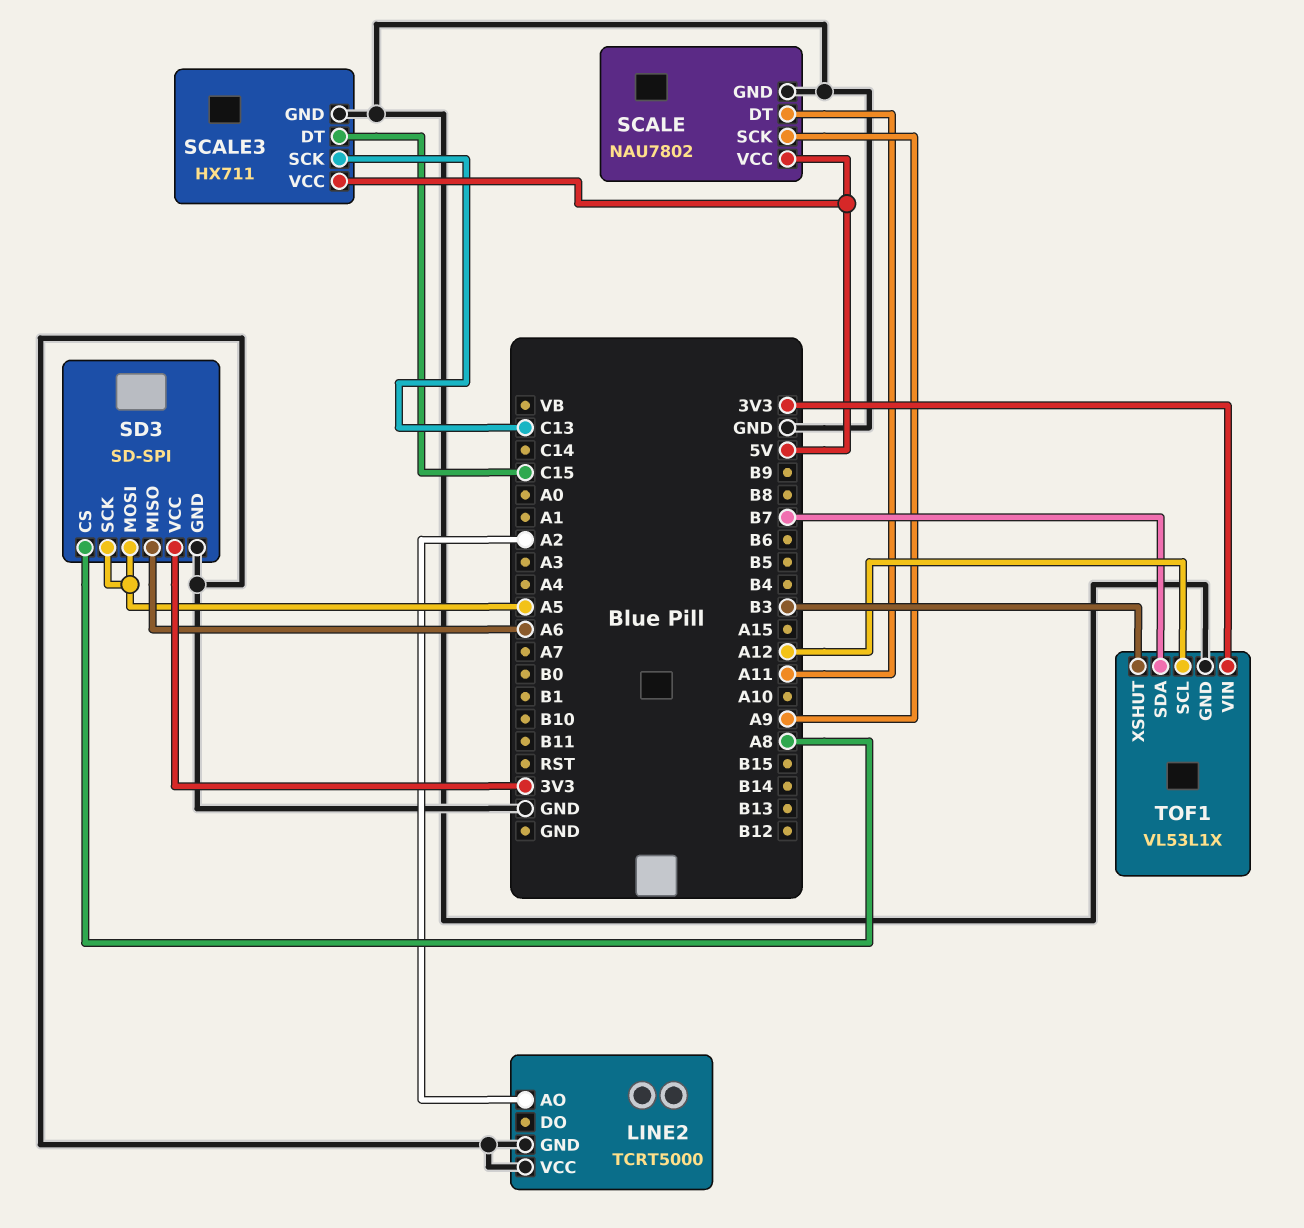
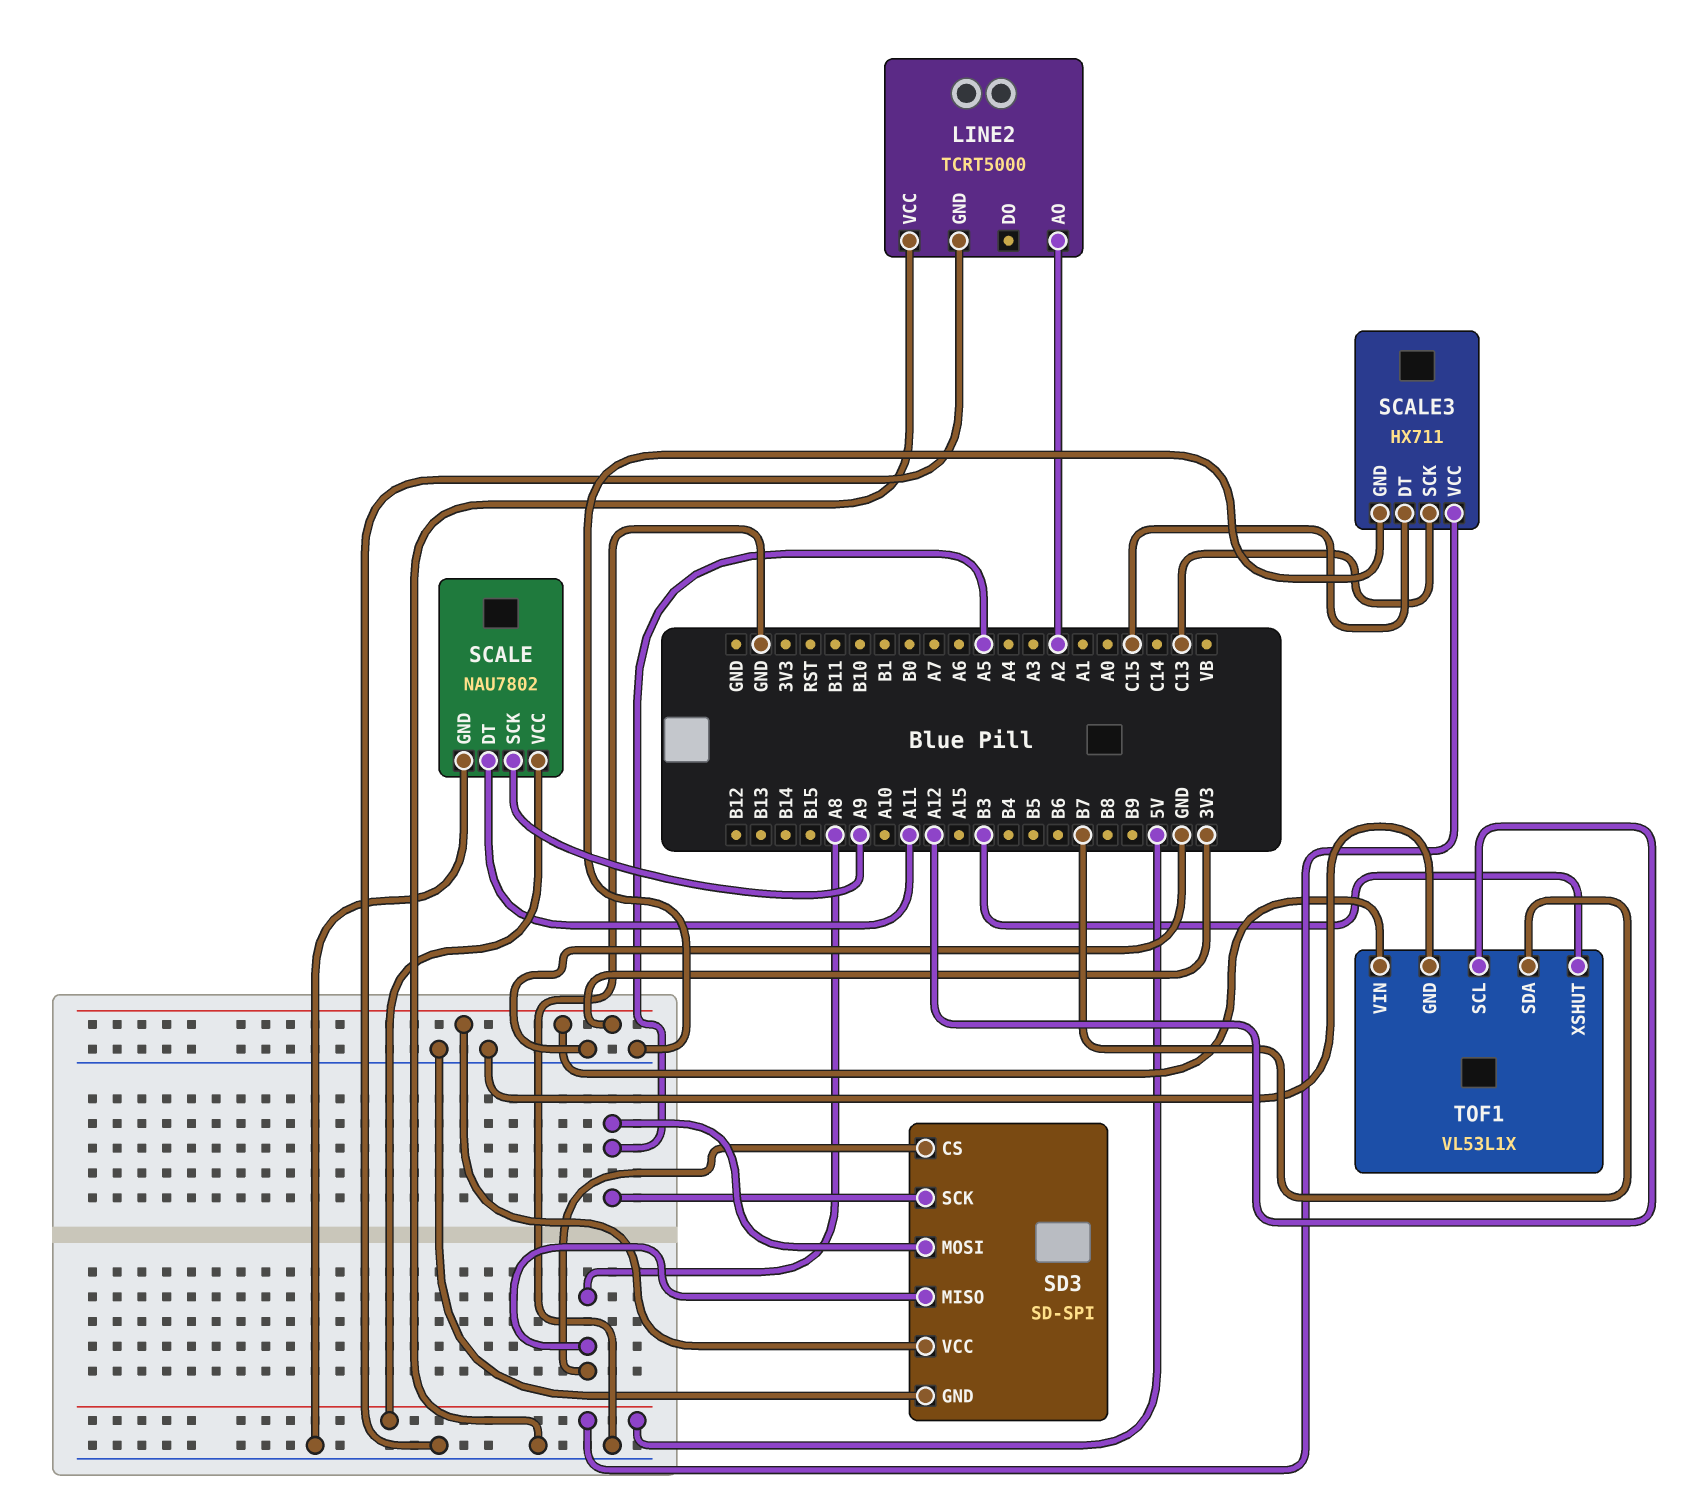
SD3 pin MISO: A6 -> A8

